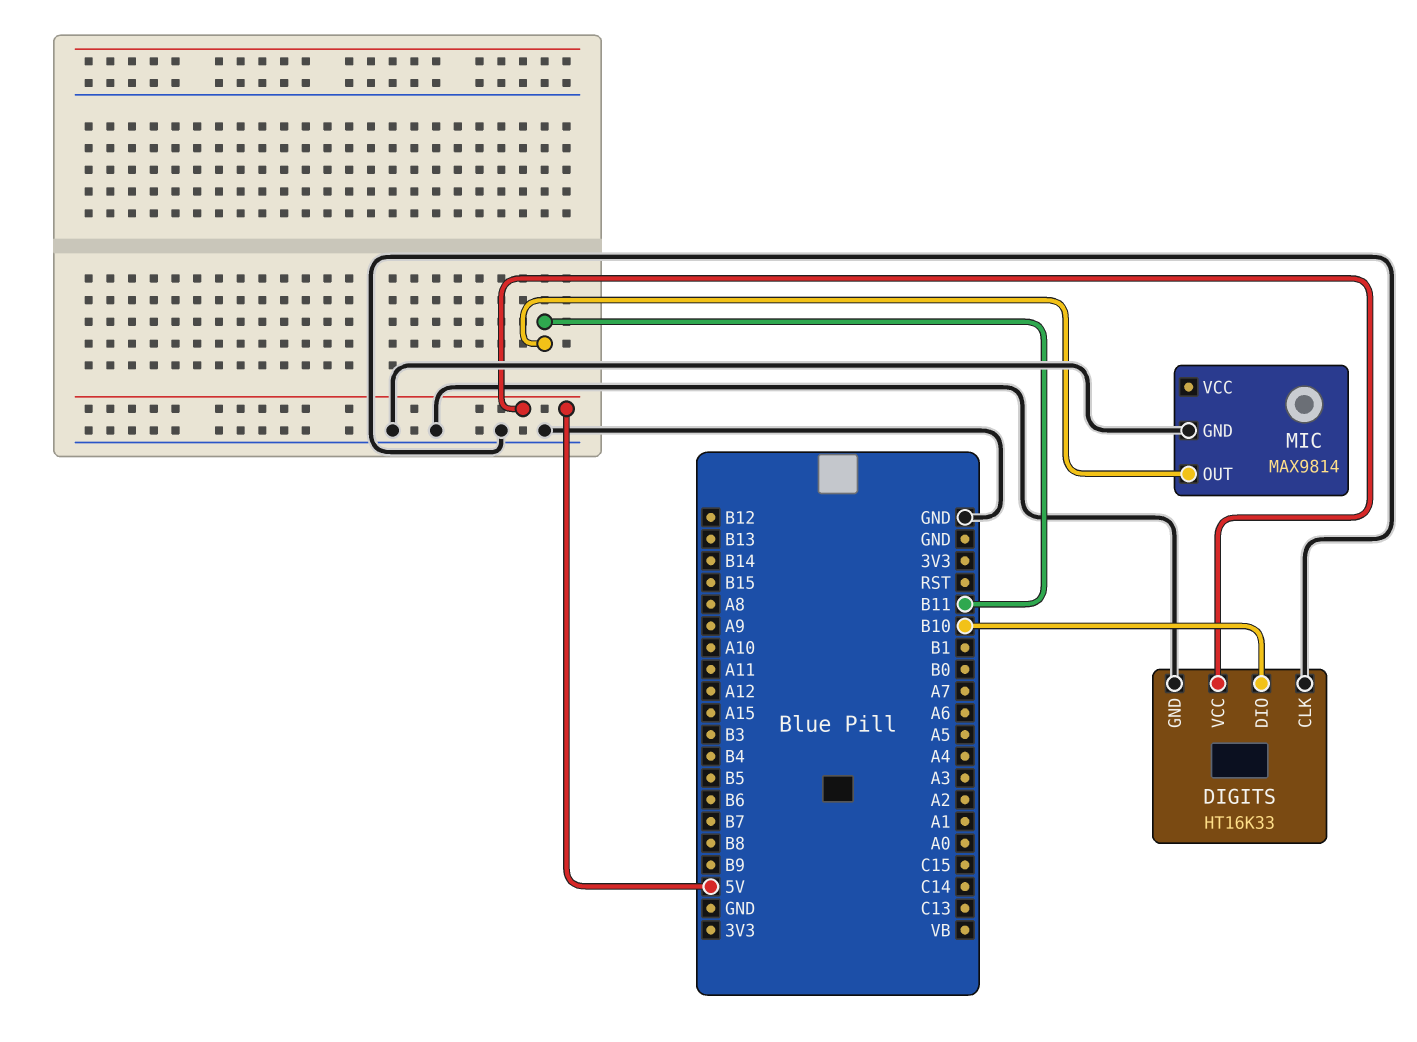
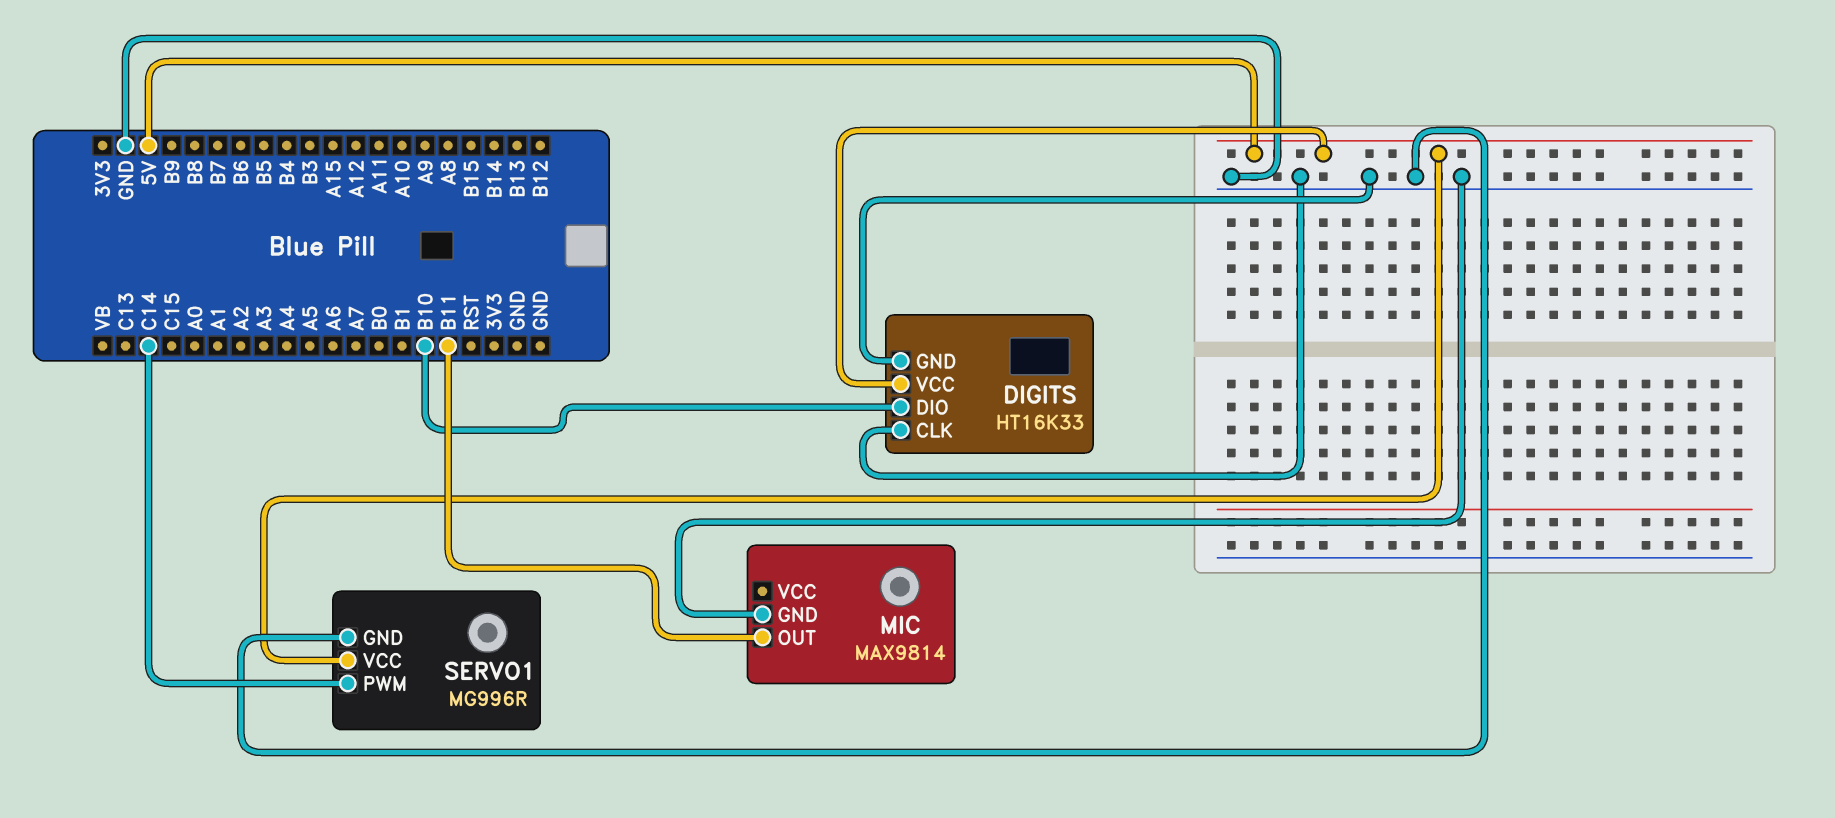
SERVO1: none -> MG996R
SERVO1 pin GND: none -> GND
SERVO1 pin PWM: none -> C14
SERVO1 pin VCC: none -> 5V

